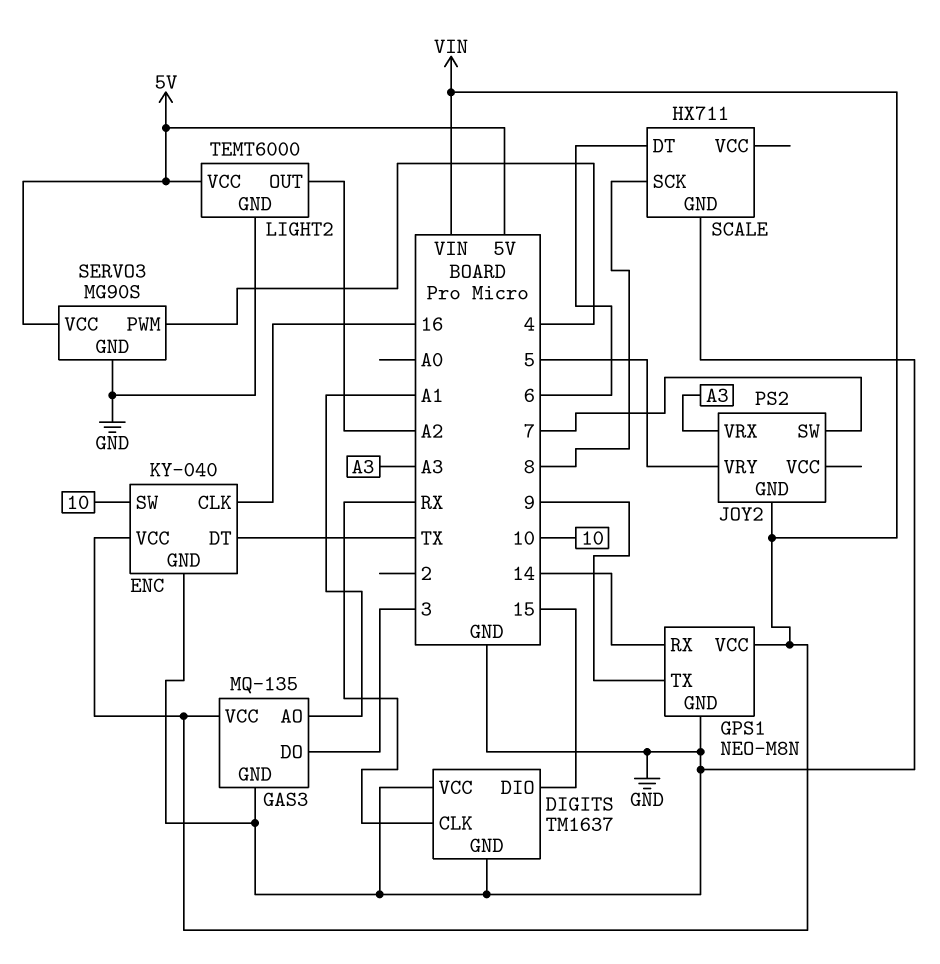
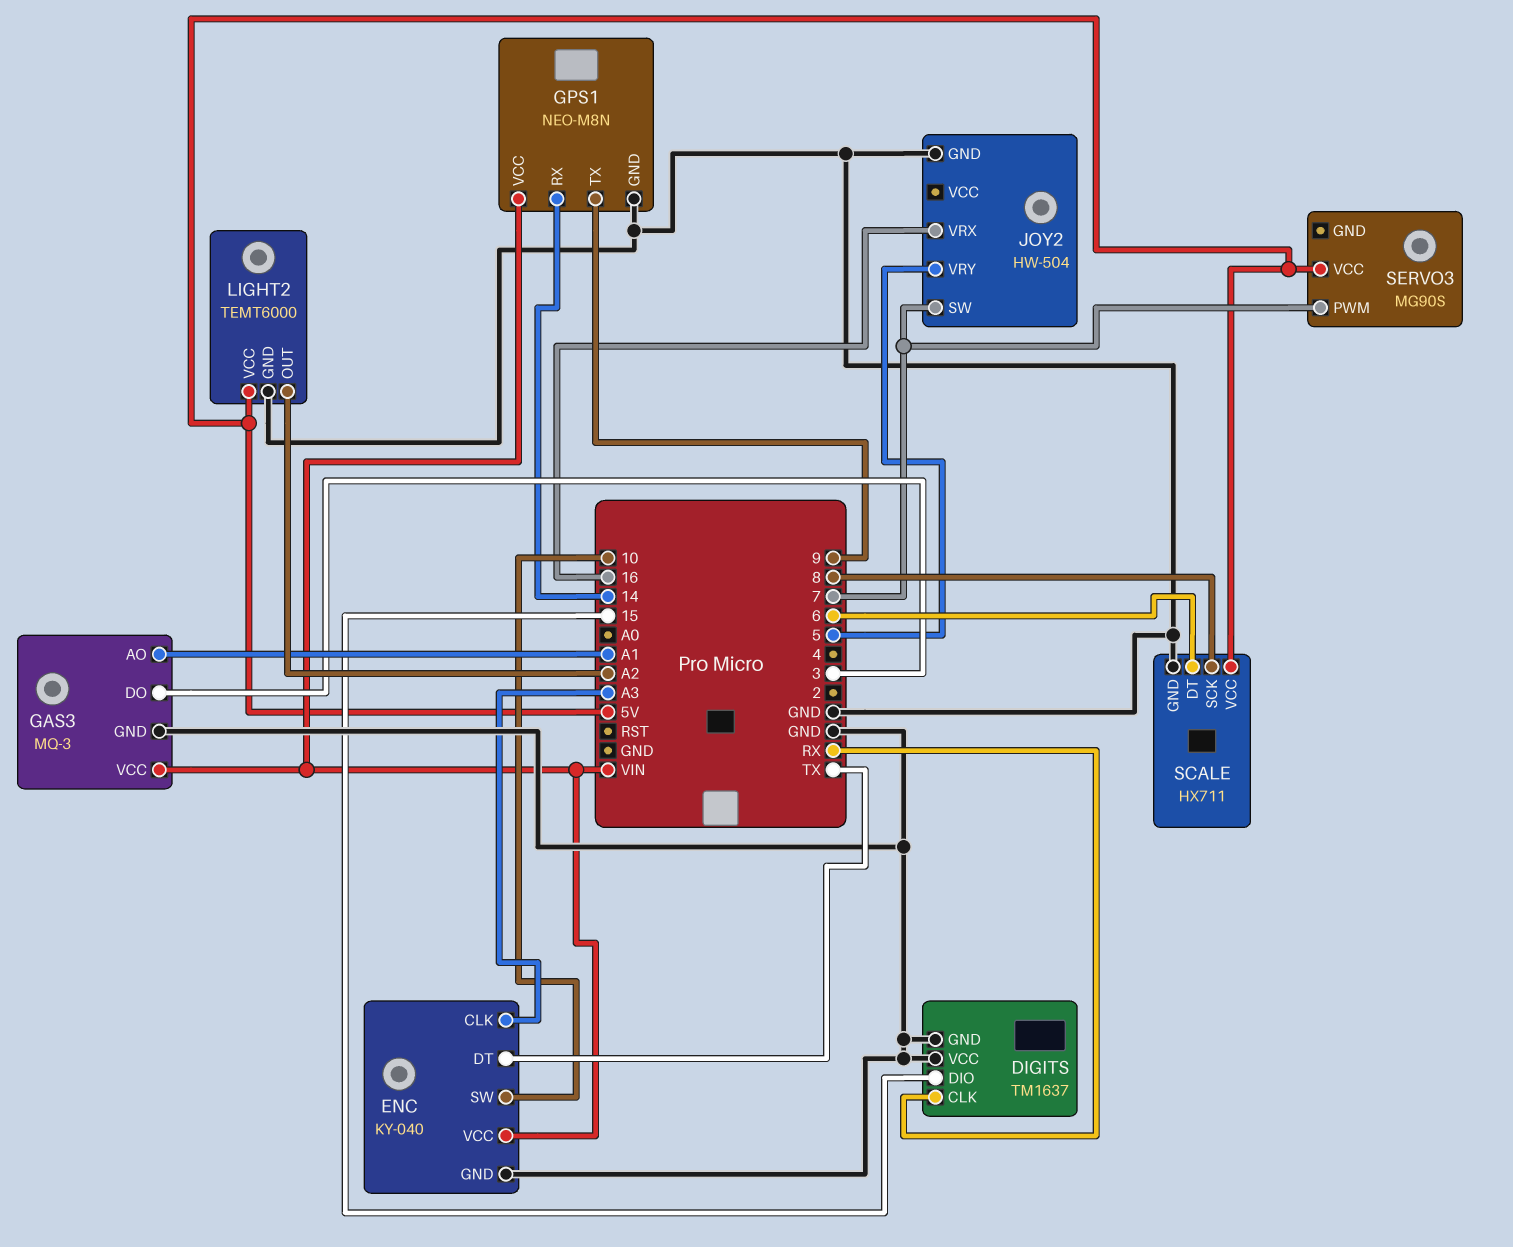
ENC pin CLK: 16 -> A3
GAS3: MQ-135 -> MQ-3
JOY2: PS2 -> HW-504
JOY2 pin GND: VIN -> GND
JOY2 pin VRX: A3 -> 16
SCALE pin VCC: none -> 5V
SERVO3 pin GND: GND -> none
SERVO3 pin PWM: 4 -> 7

